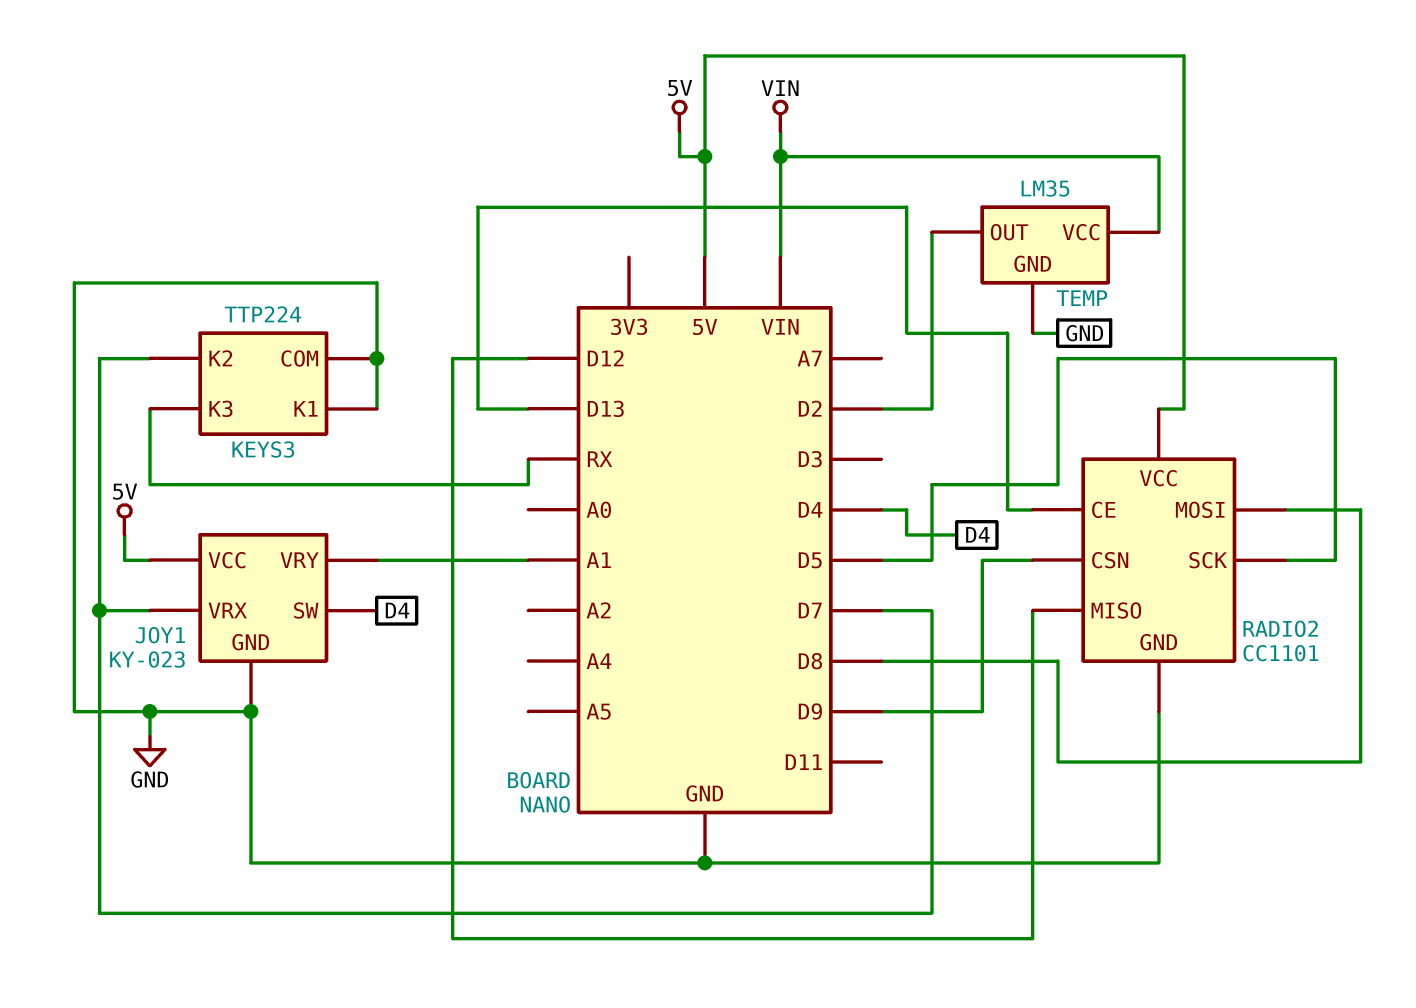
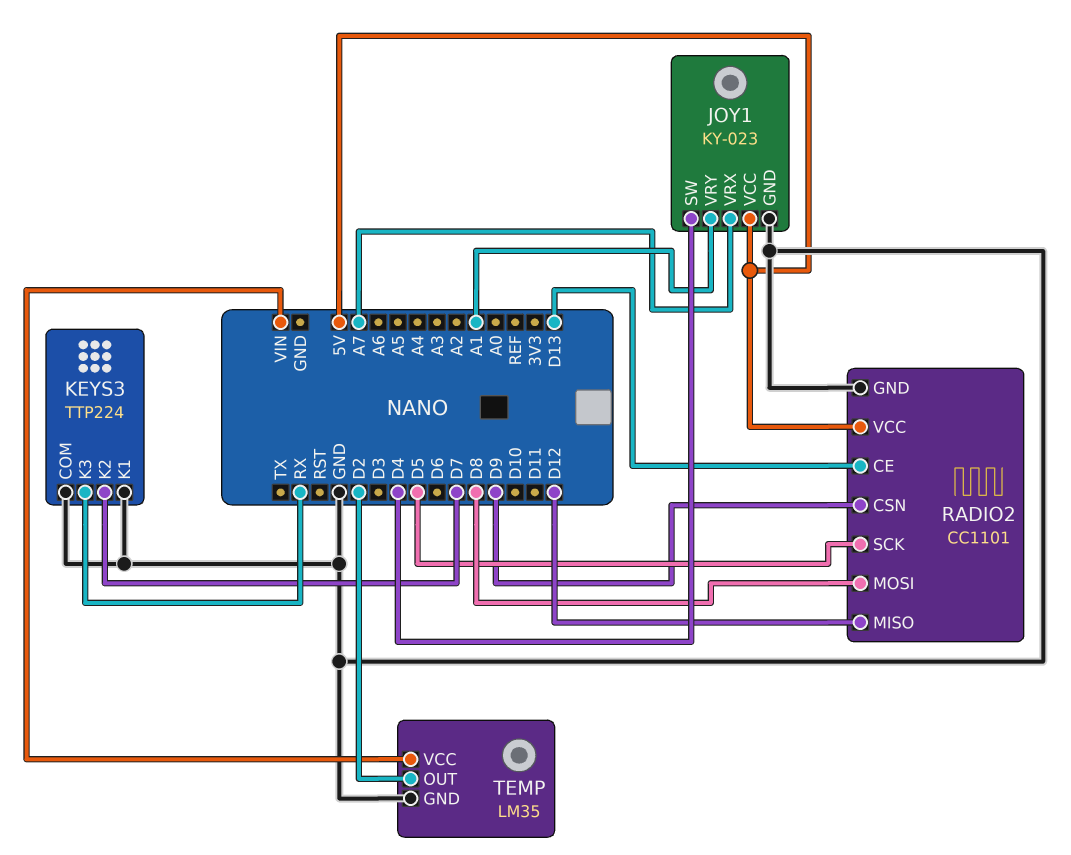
JOY1 pin VRX: D7 -> A7

